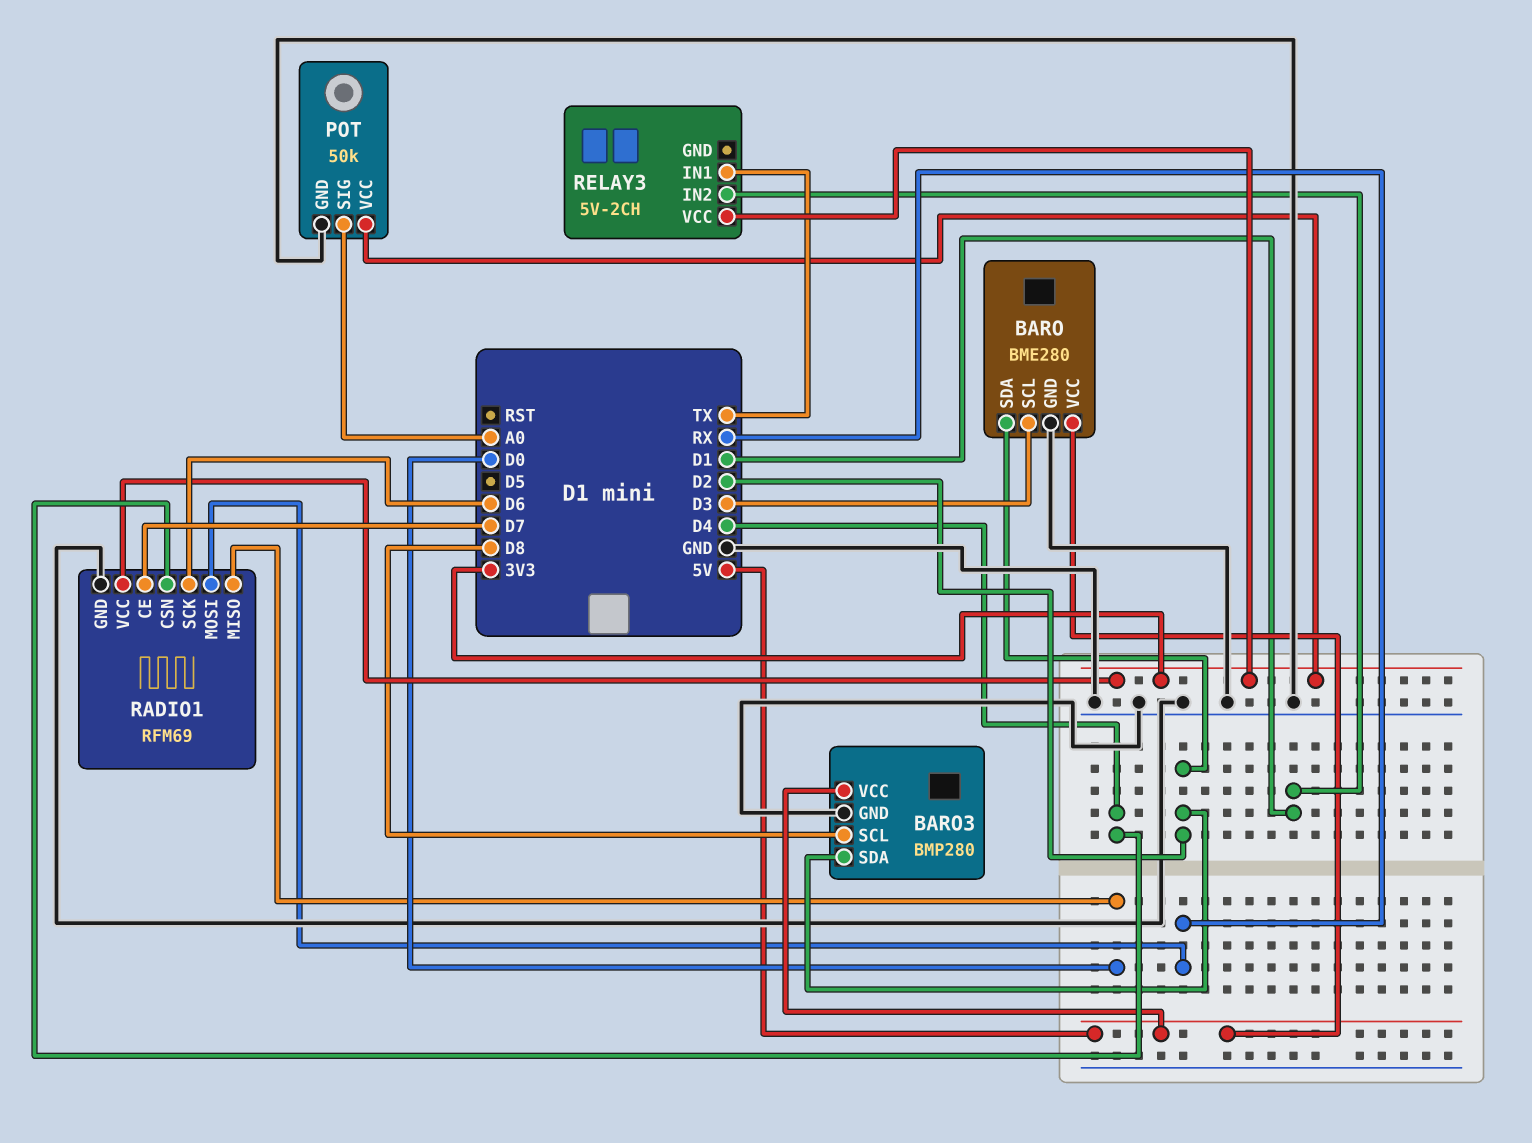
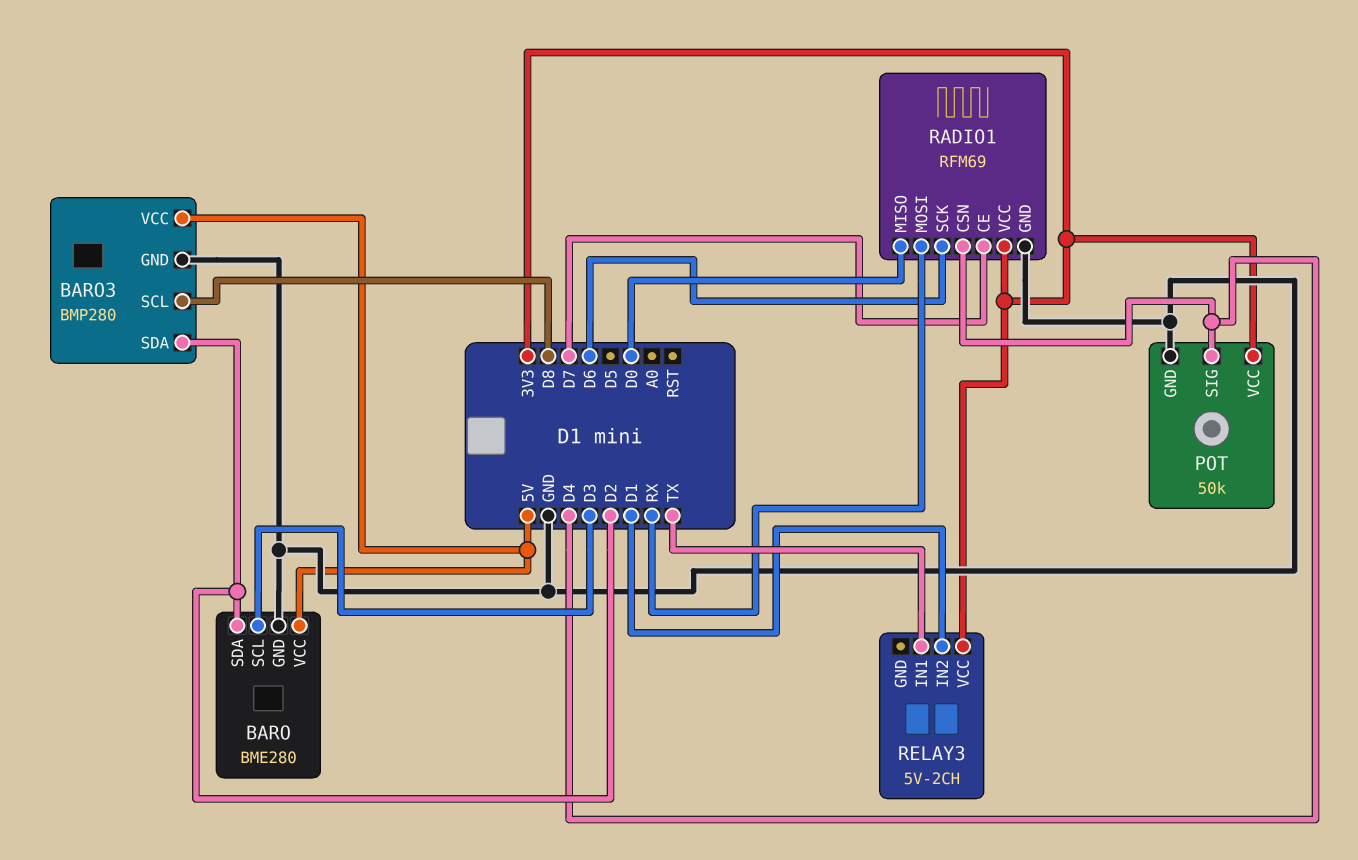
POT pin SIG: A0 -> D4

